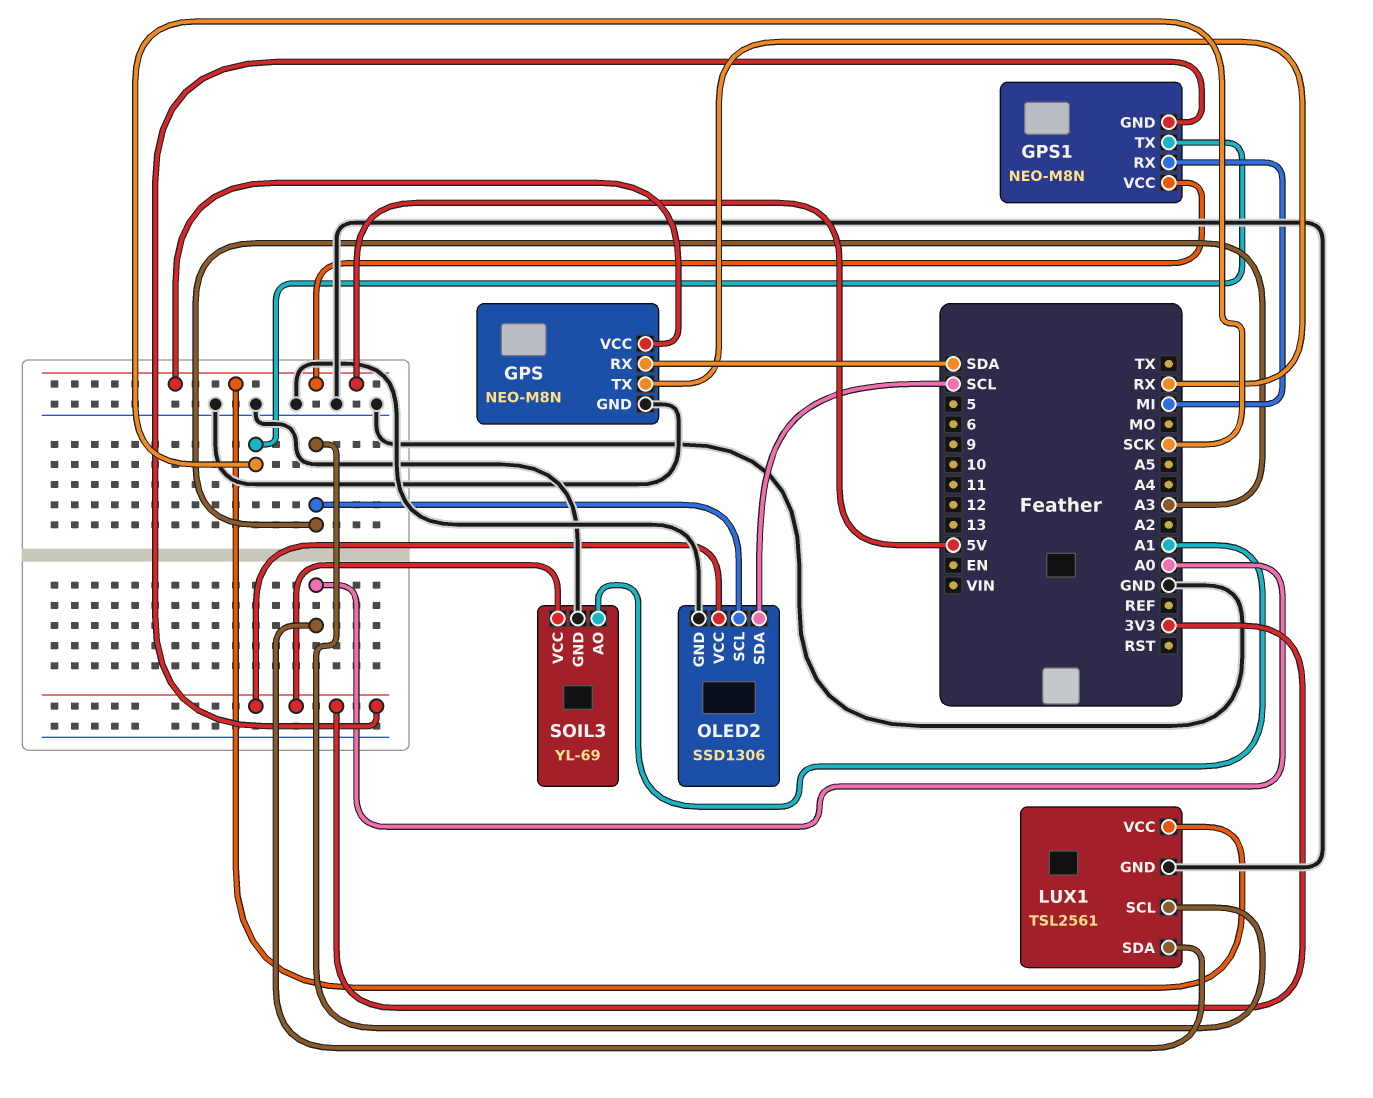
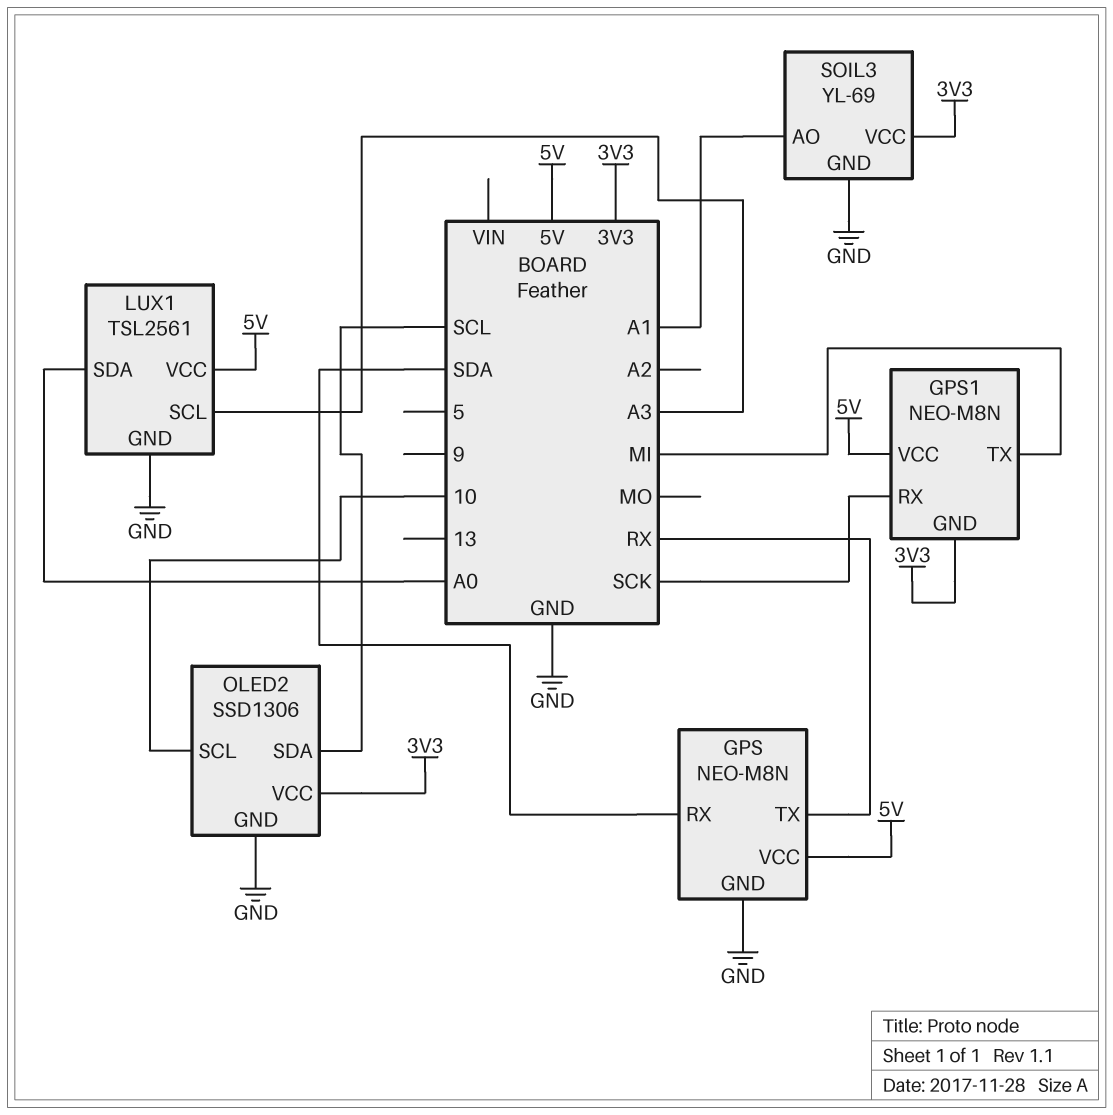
GPS1 pin RX: MI -> SCK
GPS1 pin TX: SCK -> MI
OLED2 pin SCL: A3 -> 10

